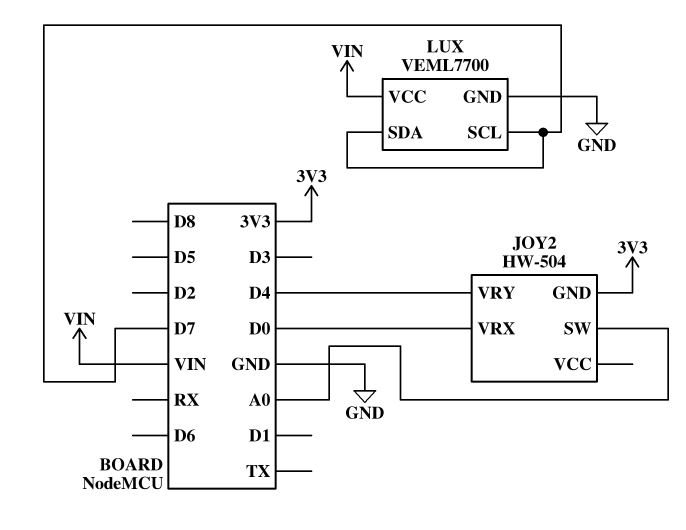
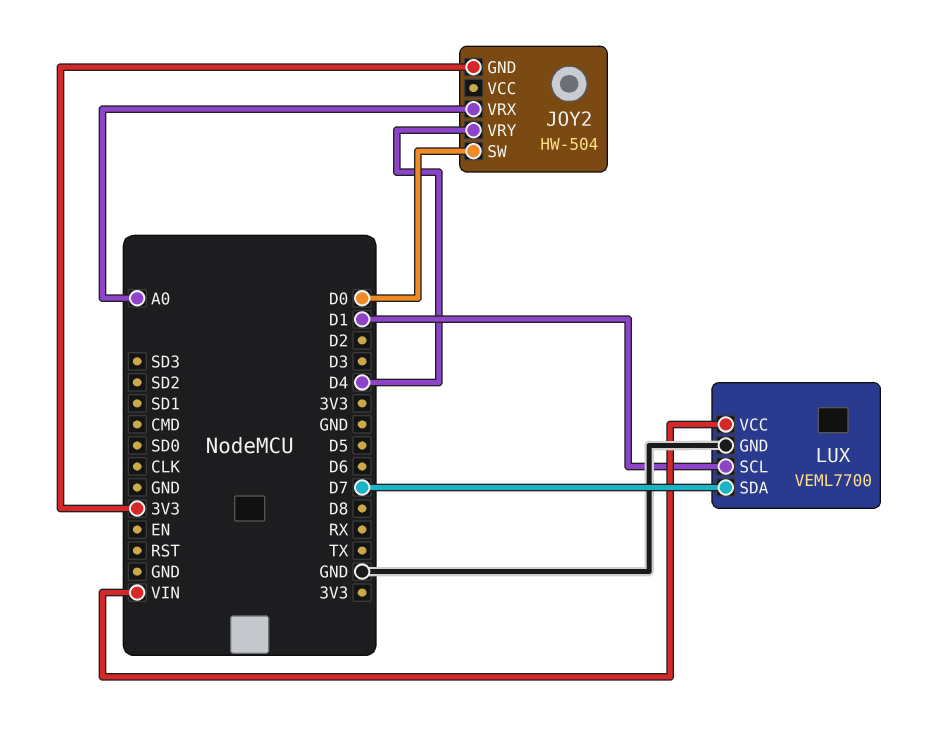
JOY2 pin SW: A0 -> D0
JOY2 pin VRX: D0 -> A0
LUX pin SCL: D7 -> D1

